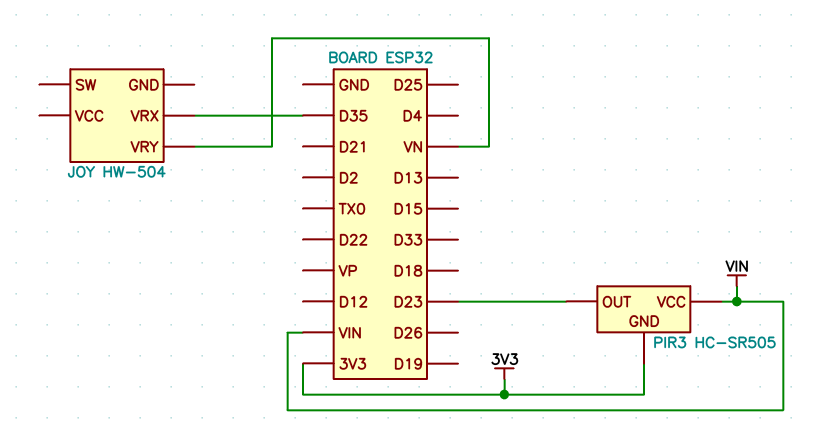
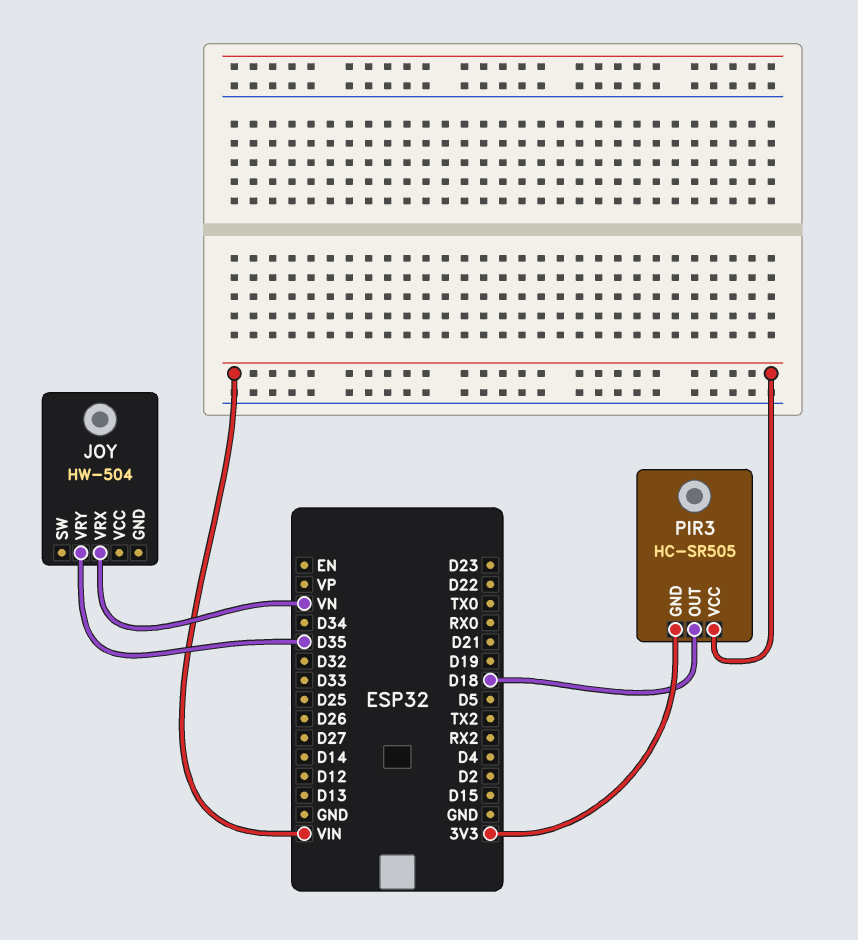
JOY pin VRX: D35 -> VN
JOY pin VRY: VN -> D35
PIR3 pin OUT: D23 -> D18

